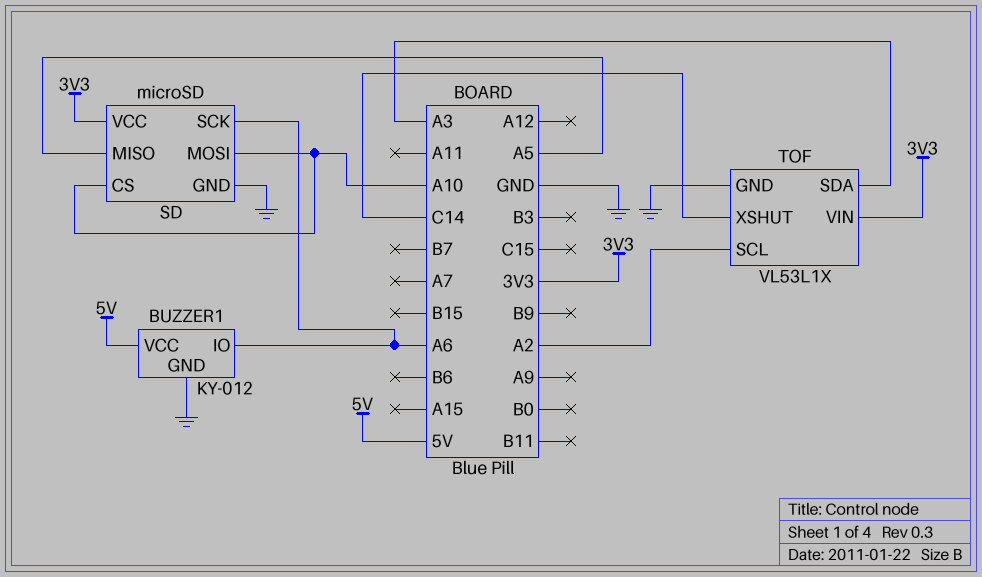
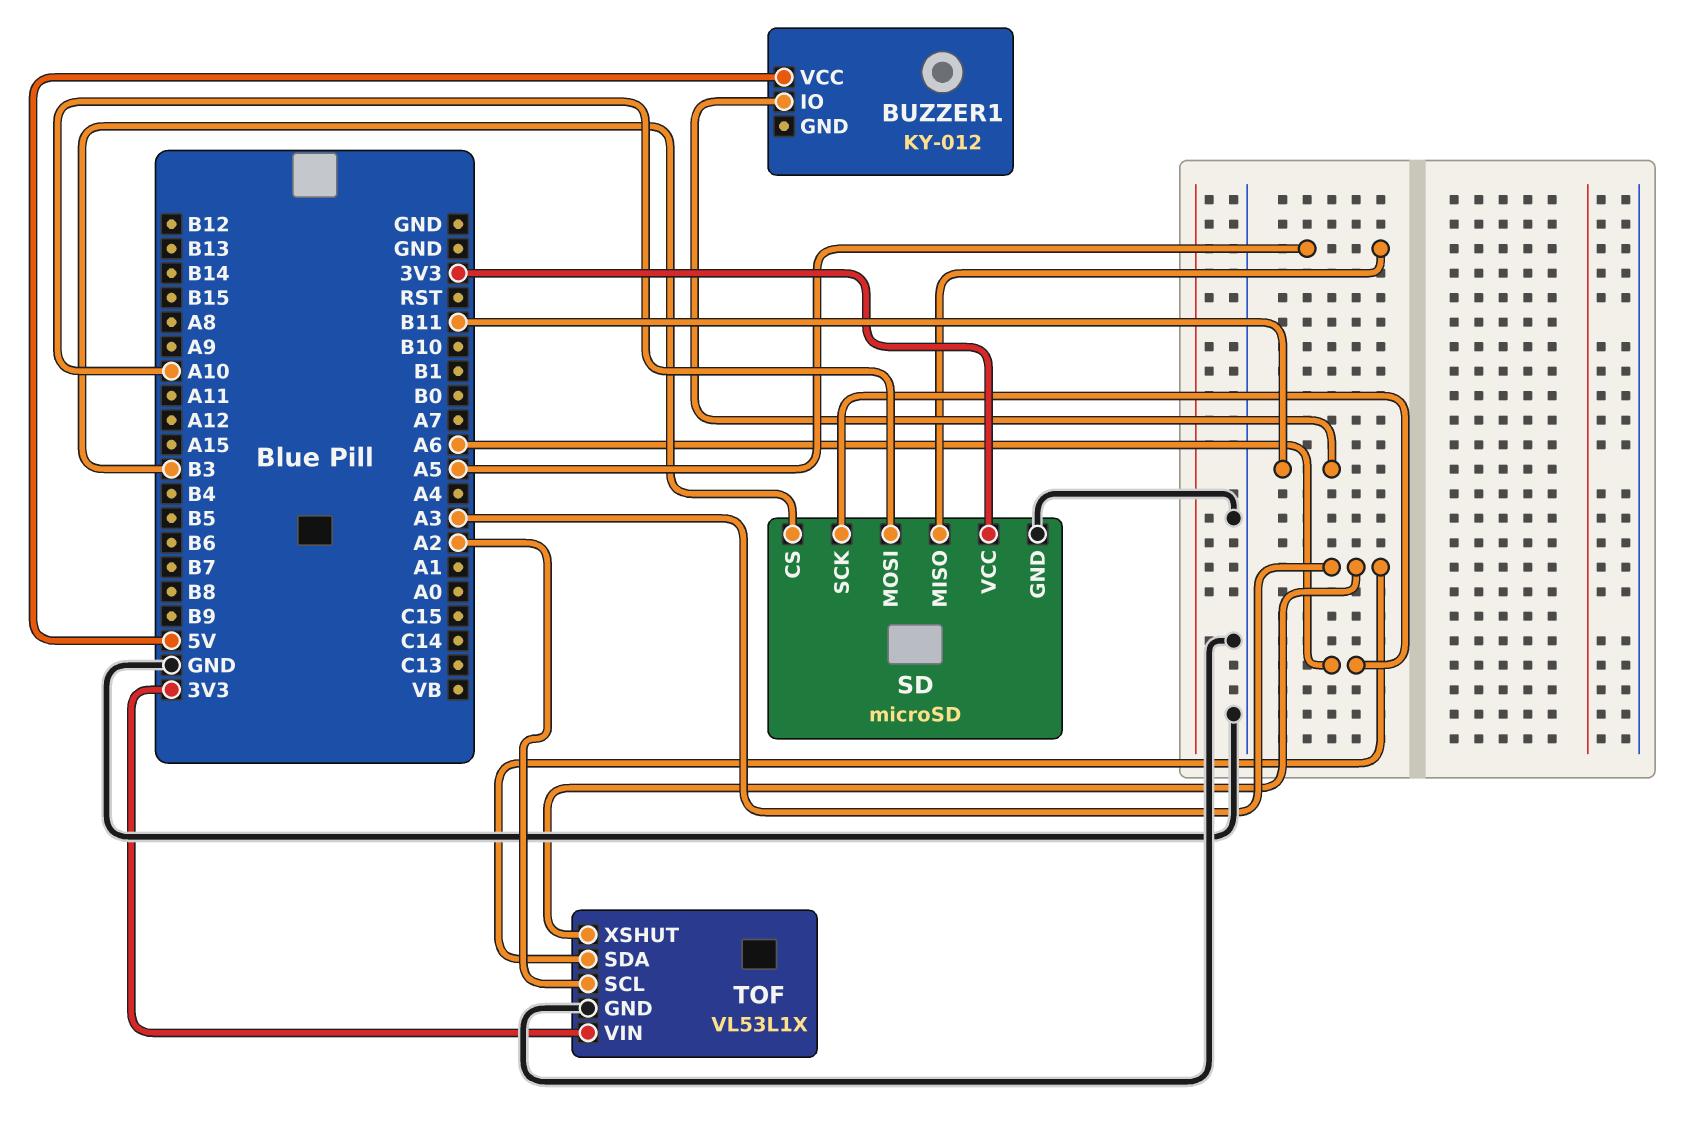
BUZZER1 pin GND: GND -> none
BUZZER1 pin IO: A6 -> B11
SD pin CS: A10 -> B3
TOF pin XSHUT: C14 -> A3

